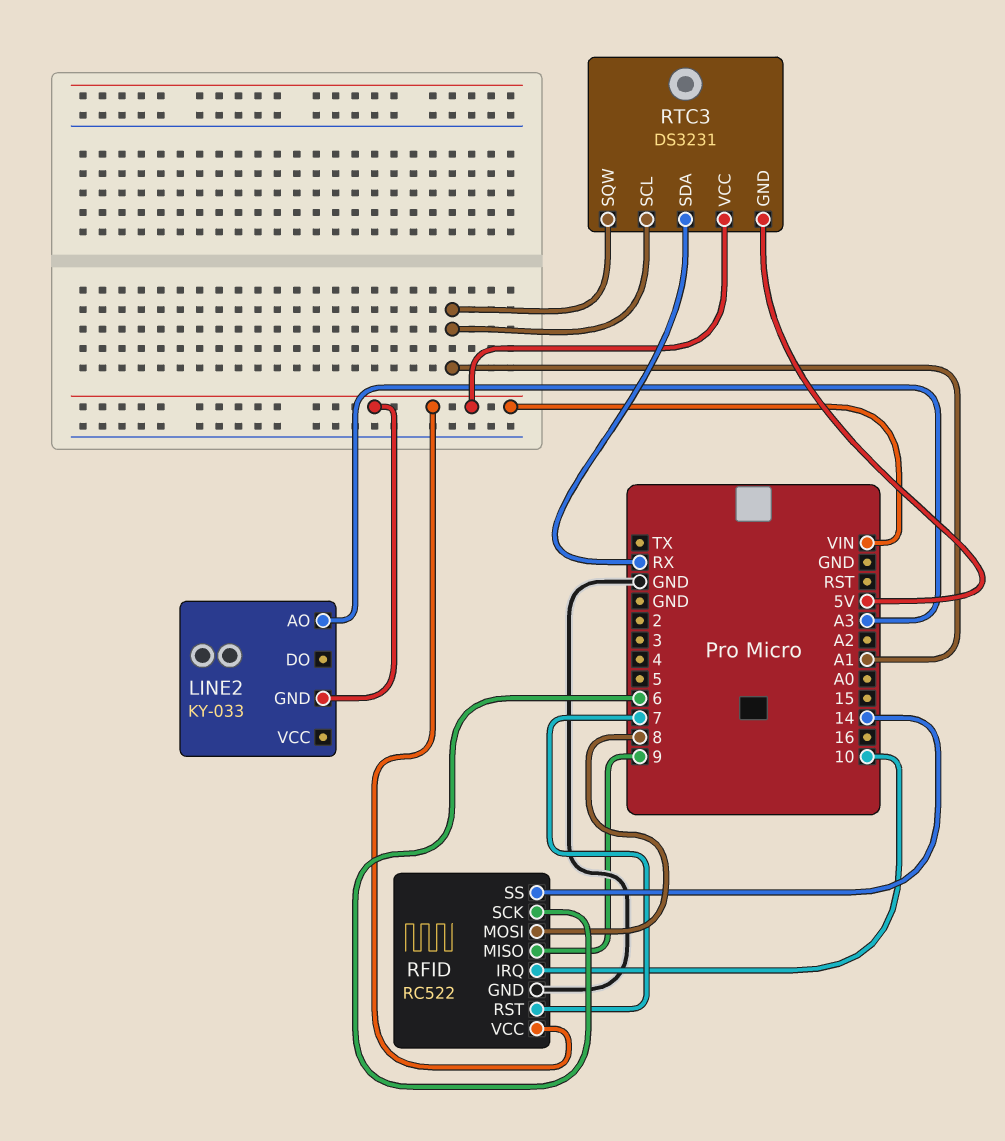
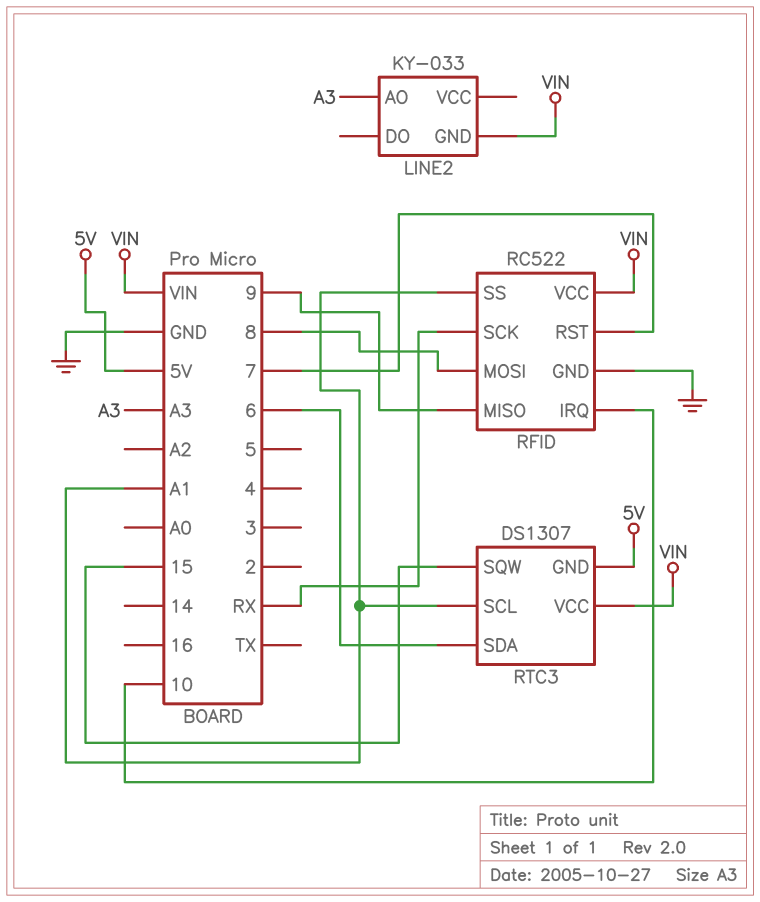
RFID pin SCK: 6 -> RX
RFID pin SS: 14 -> A1
RTC3: DS3231 -> DS1307
RTC3 pin SDA: RX -> 6
RTC3 pin SQW: A1 -> 15

